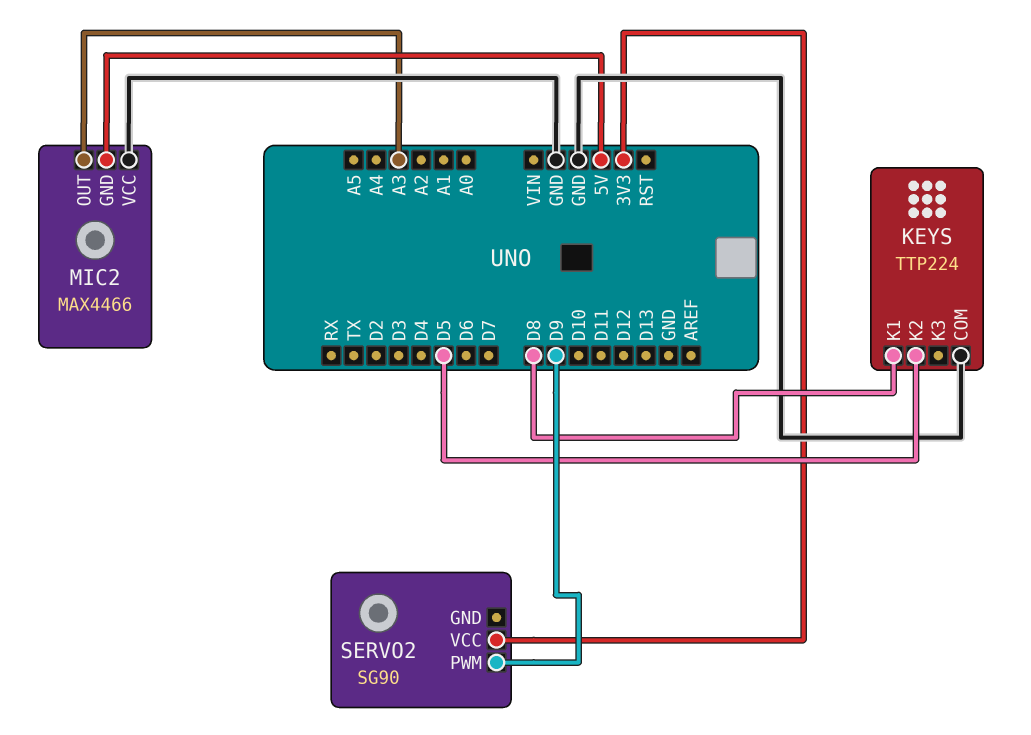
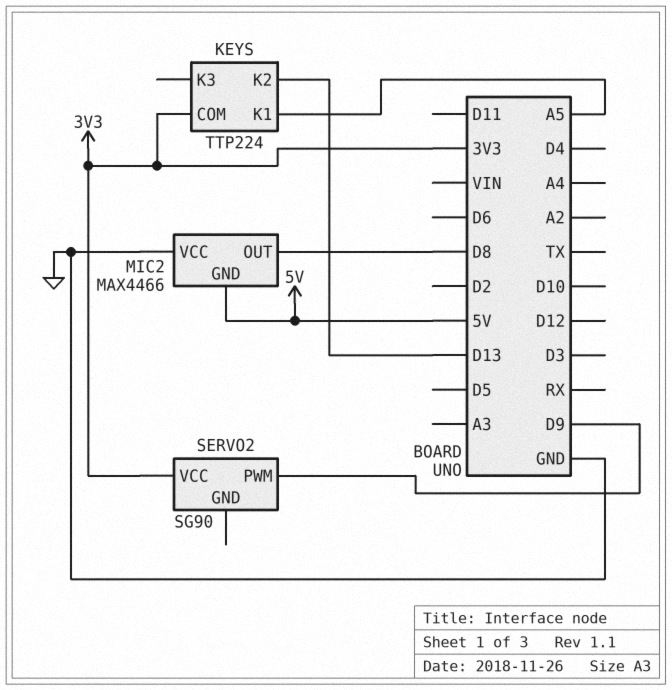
KEYS pin COM: GND -> 3V3
KEYS pin K1: D8 -> A5
KEYS pin K2: D5 -> D13
MIC2 pin OUT: A3 -> D8

